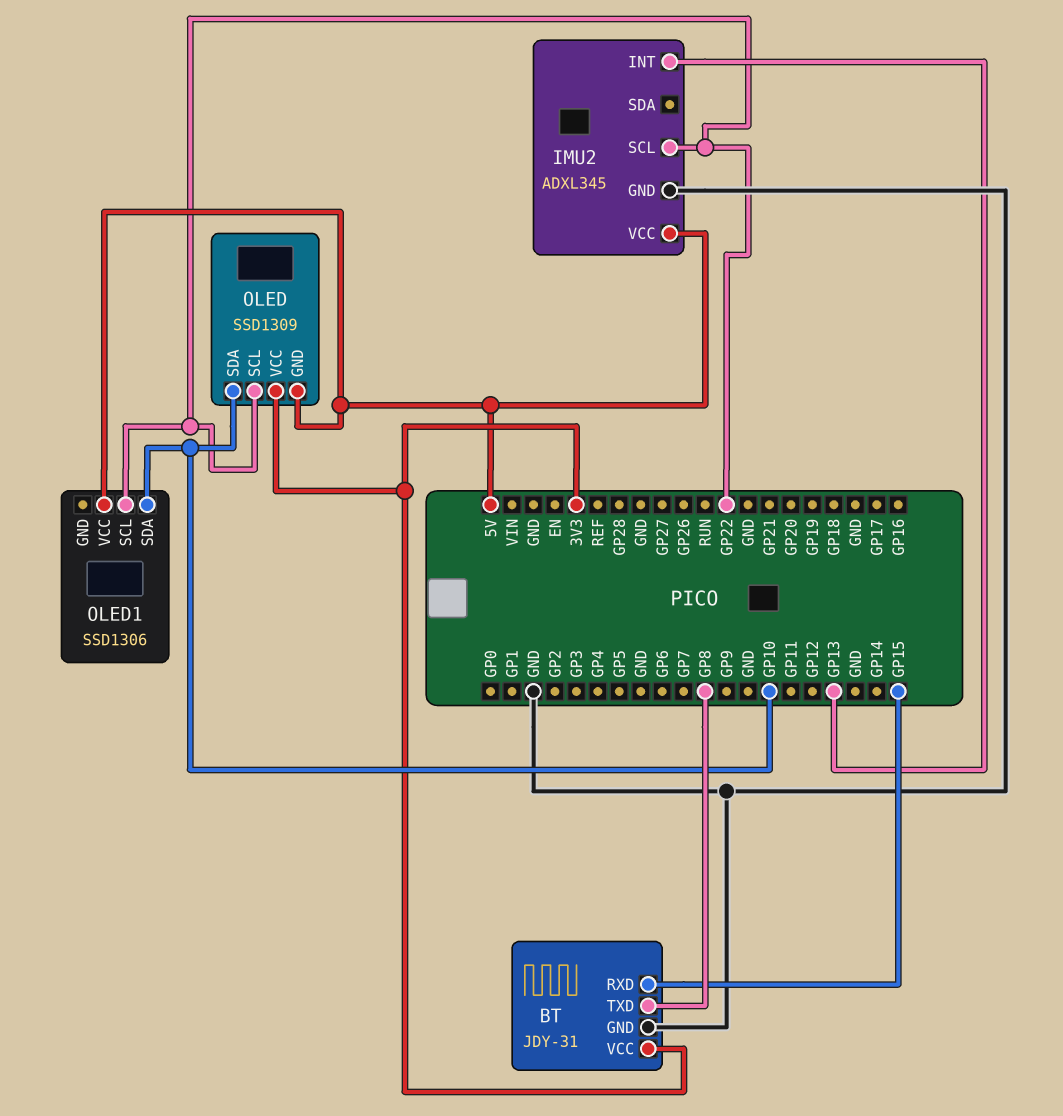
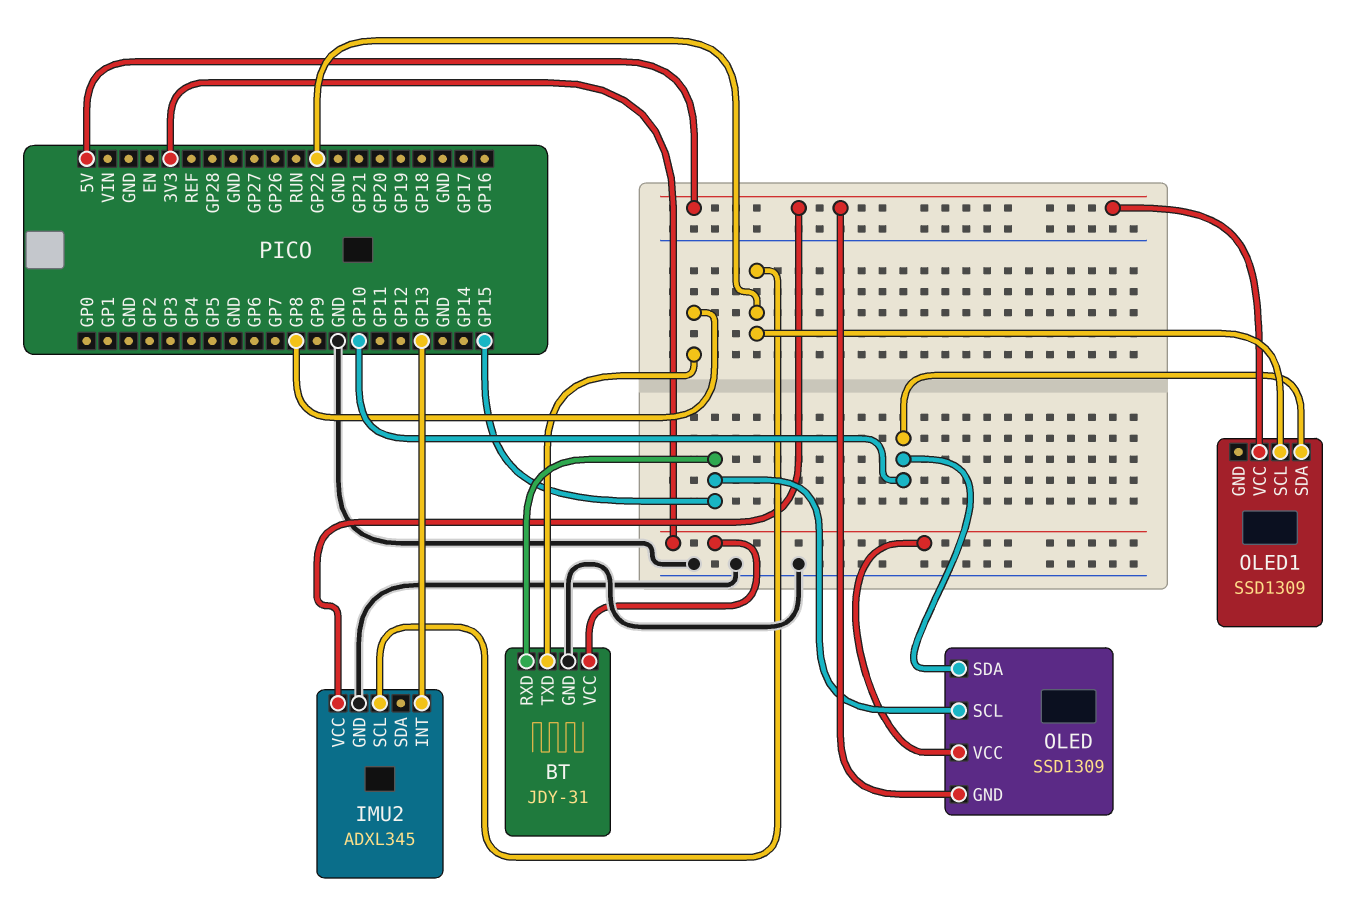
OLED pin SCL: GP22 -> GP15
OLED1: SSD1306 -> SSD1309

